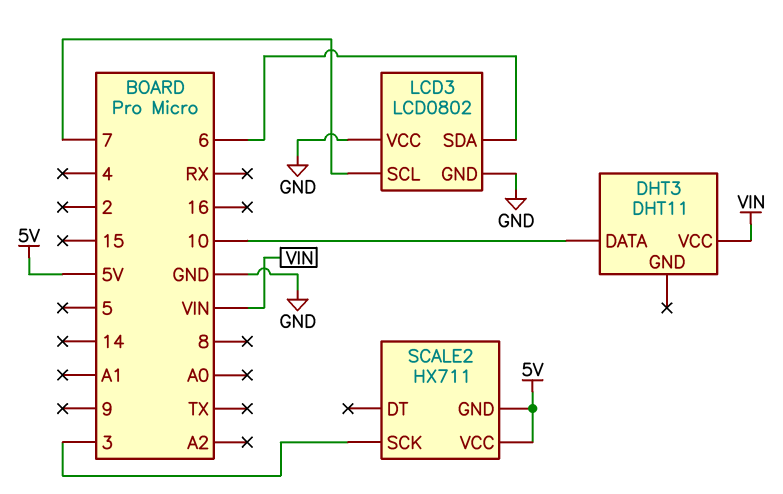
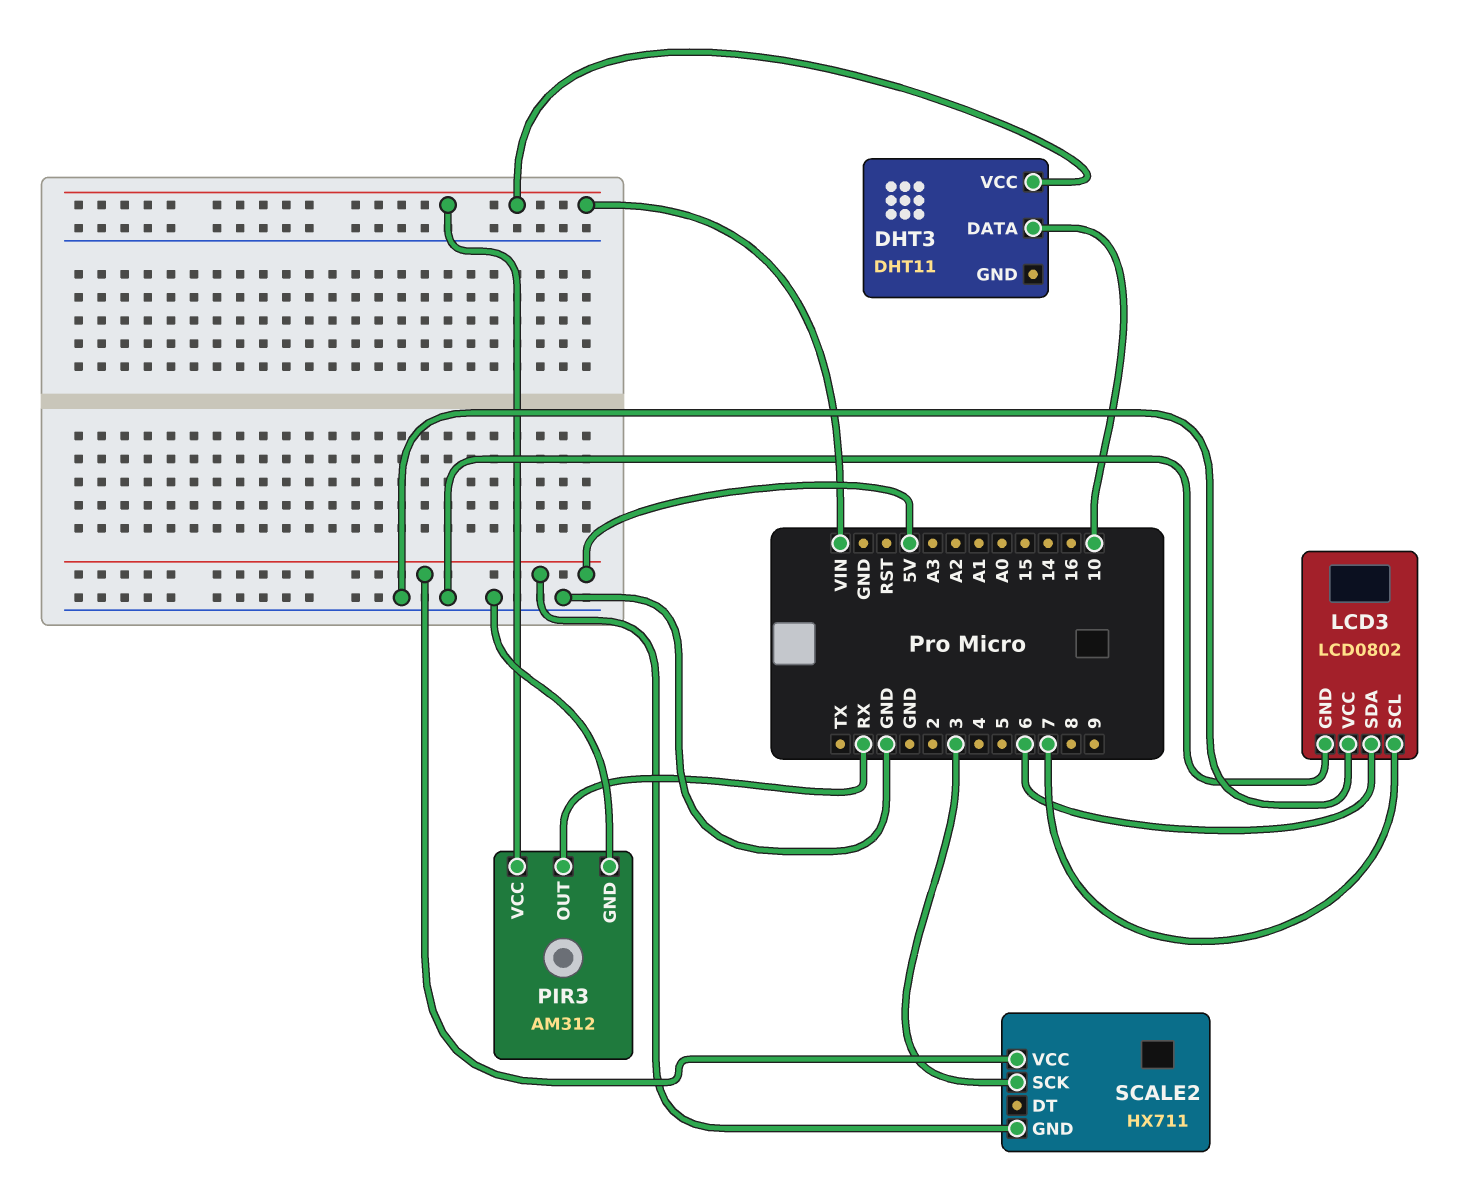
PIR3: none -> AM312
PIR3 pin GND: none -> GND
PIR3 pin OUT: none -> RX
PIR3 pin VCC: none -> VIN

